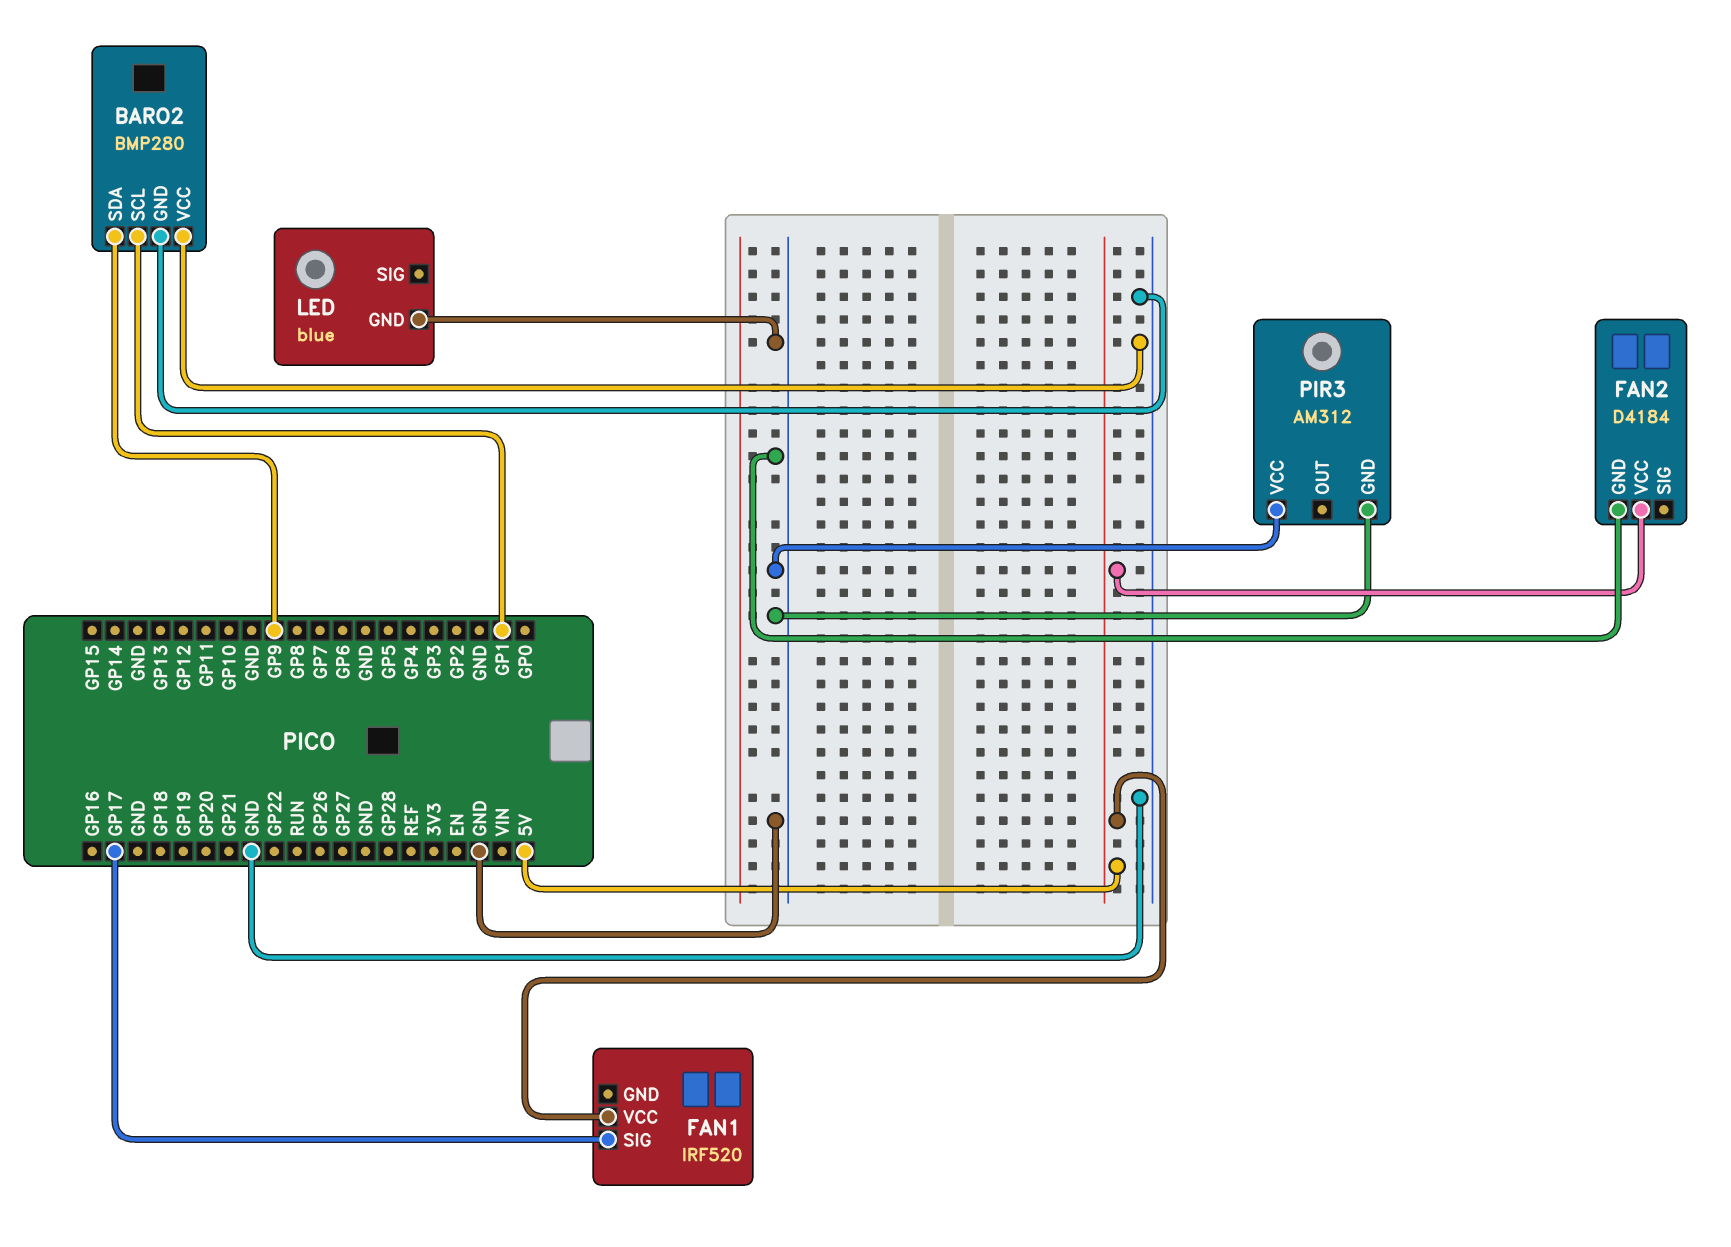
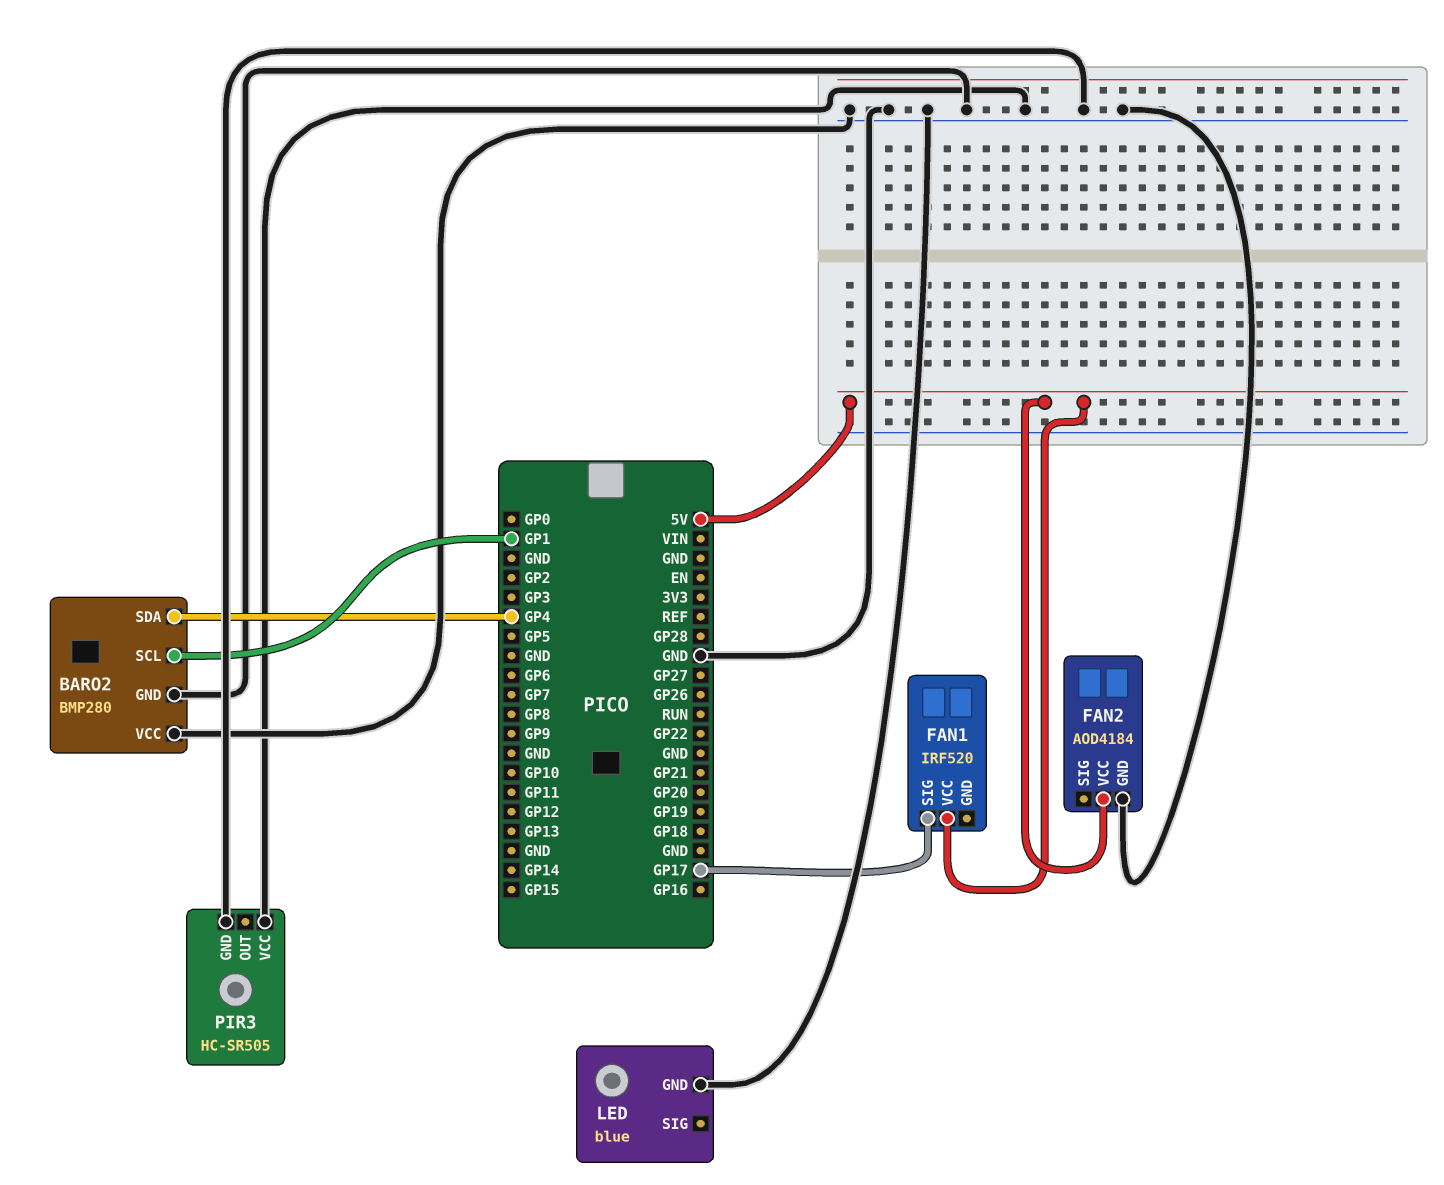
BARO2 pin SDA: GP9 -> GP4
FAN2: D4184 -> AOD4184
PIR3: AM312 -> HC-SR505

